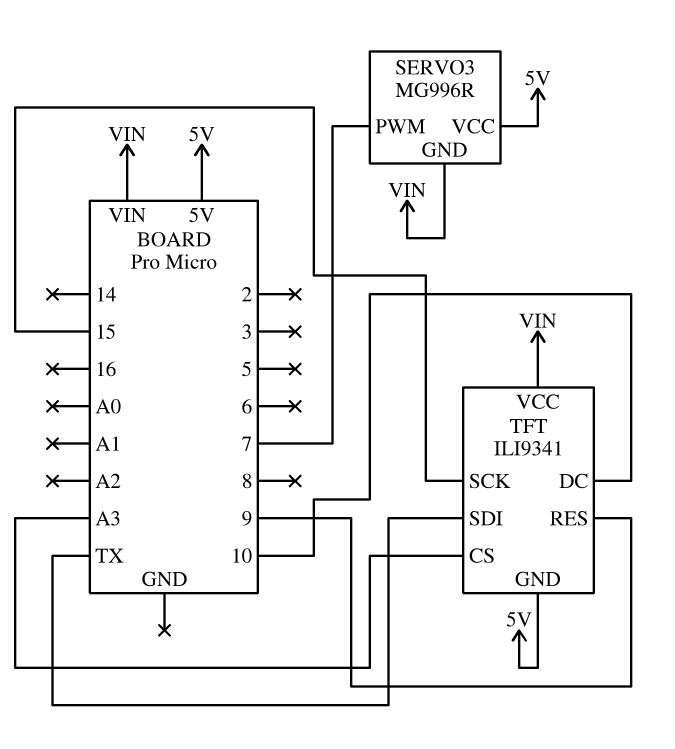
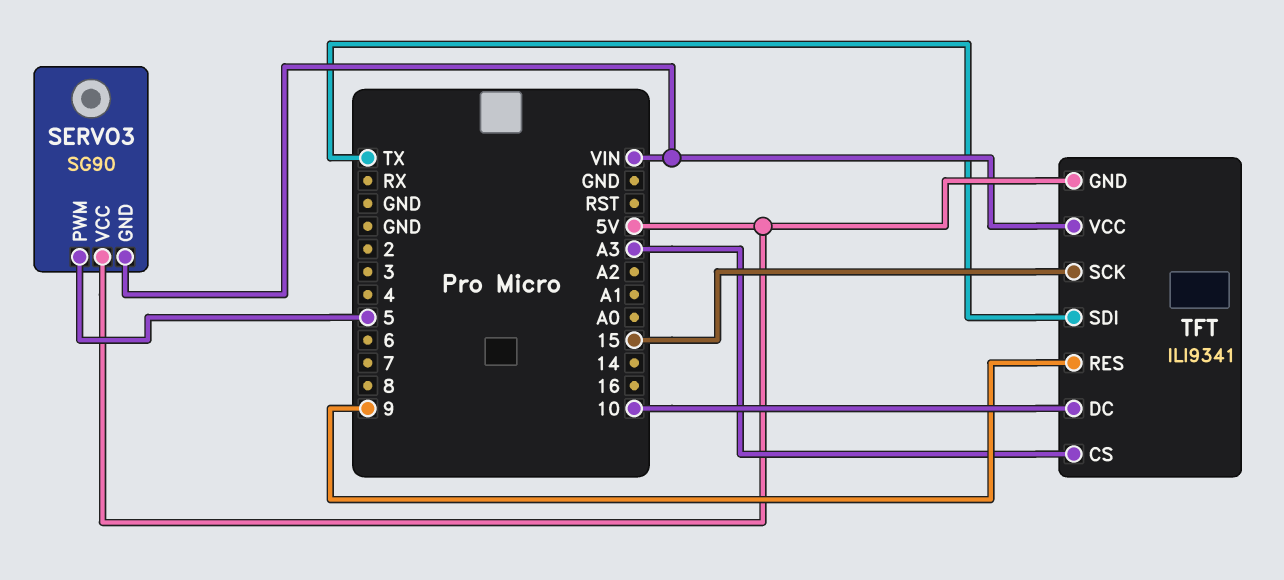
SERVO3: MG996R -> SG90
SERVO3 pin PWM: 7 -> 5

